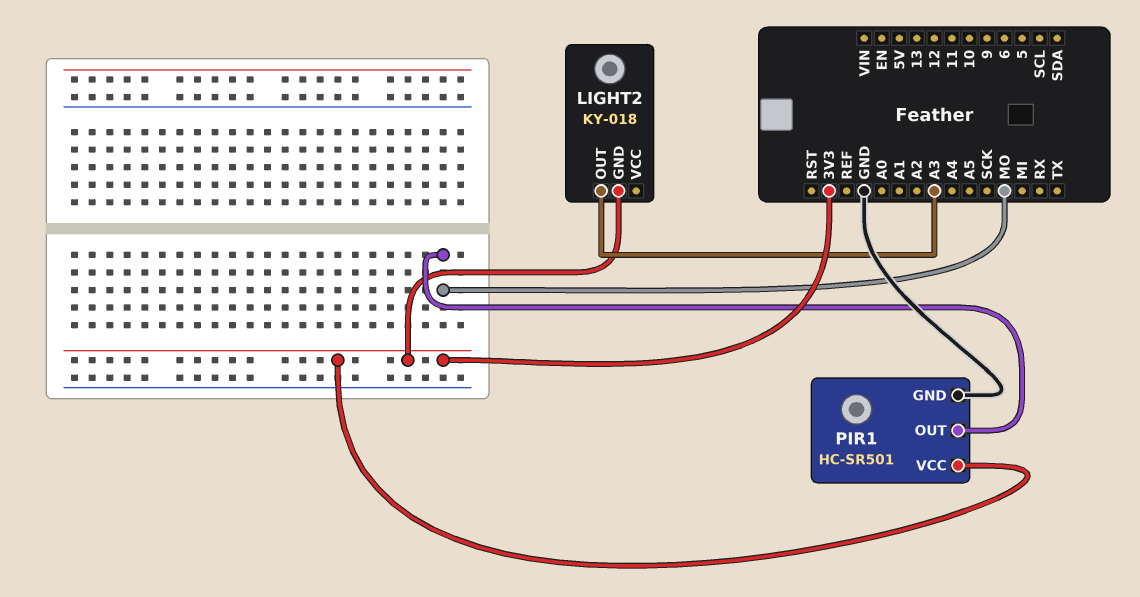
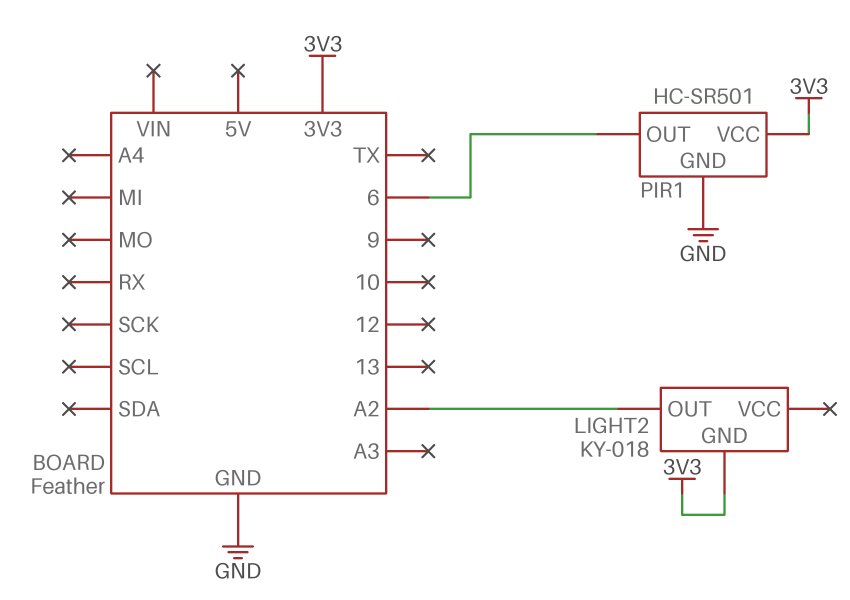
LIGHT2 pin OUT: A3 -> A2
PIR1 pin OUT: MO -> 6

